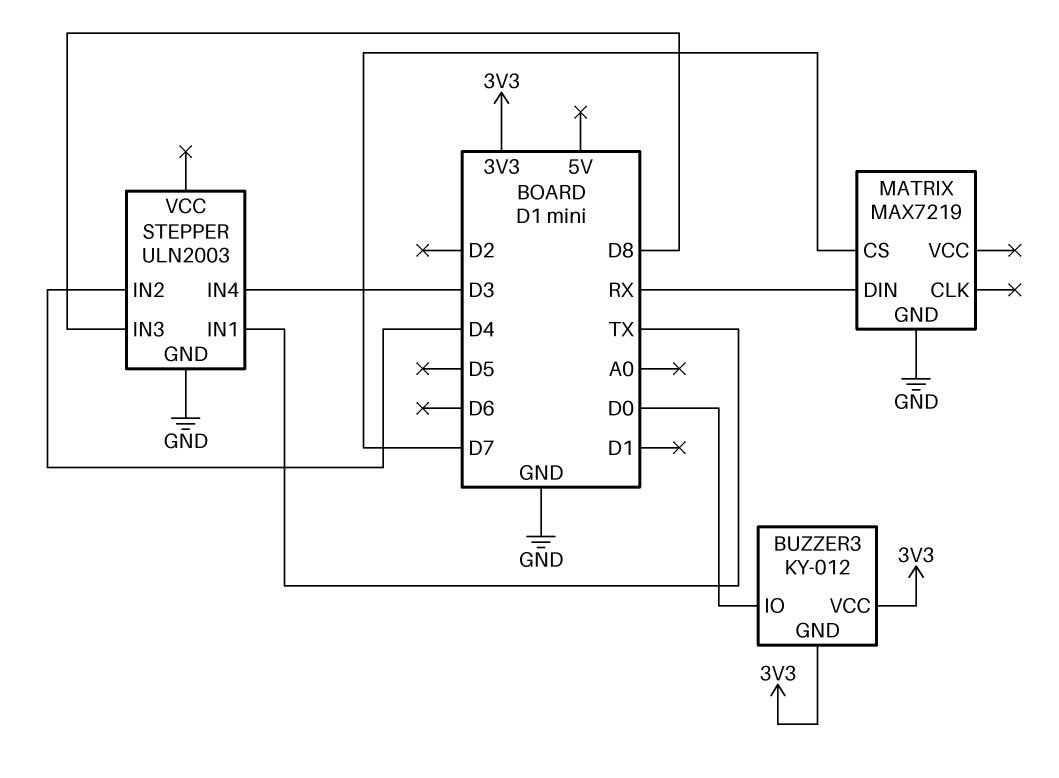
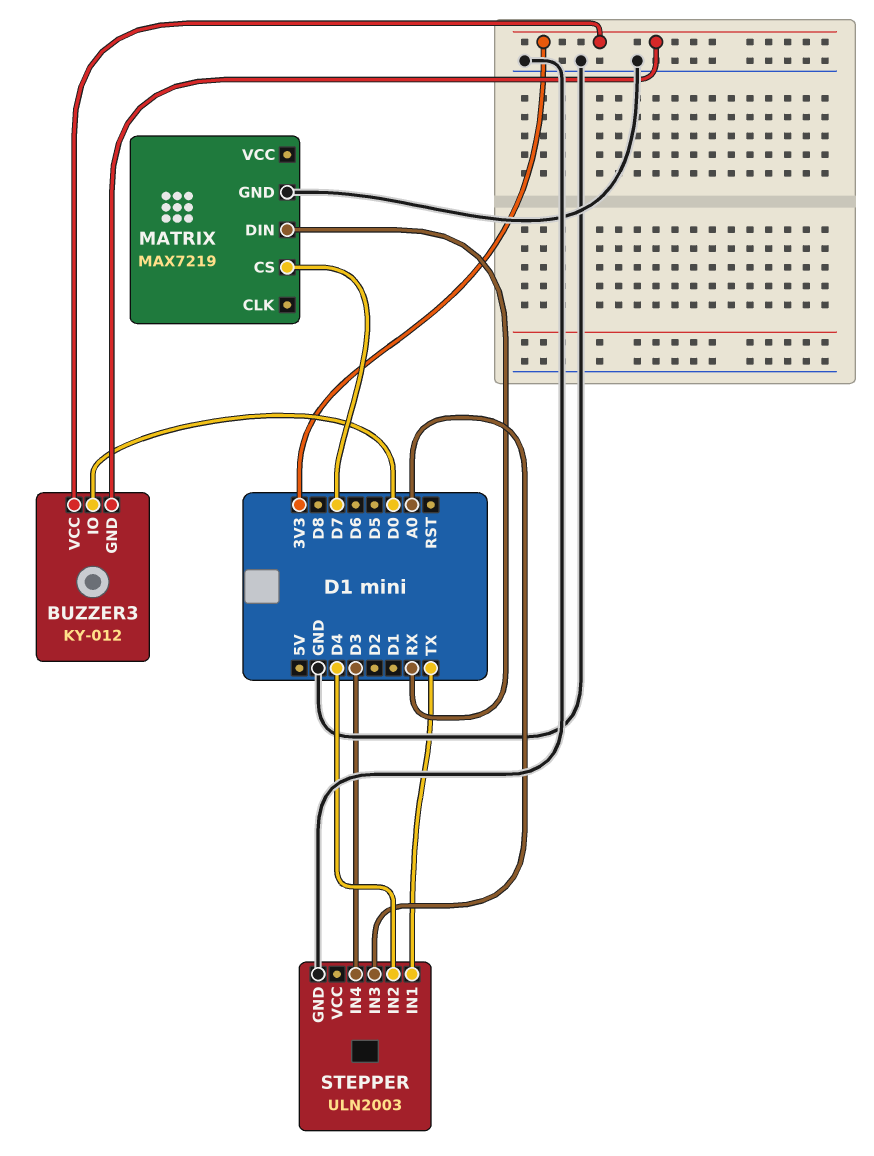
STEPPER pin IN3: D8 -> A0

